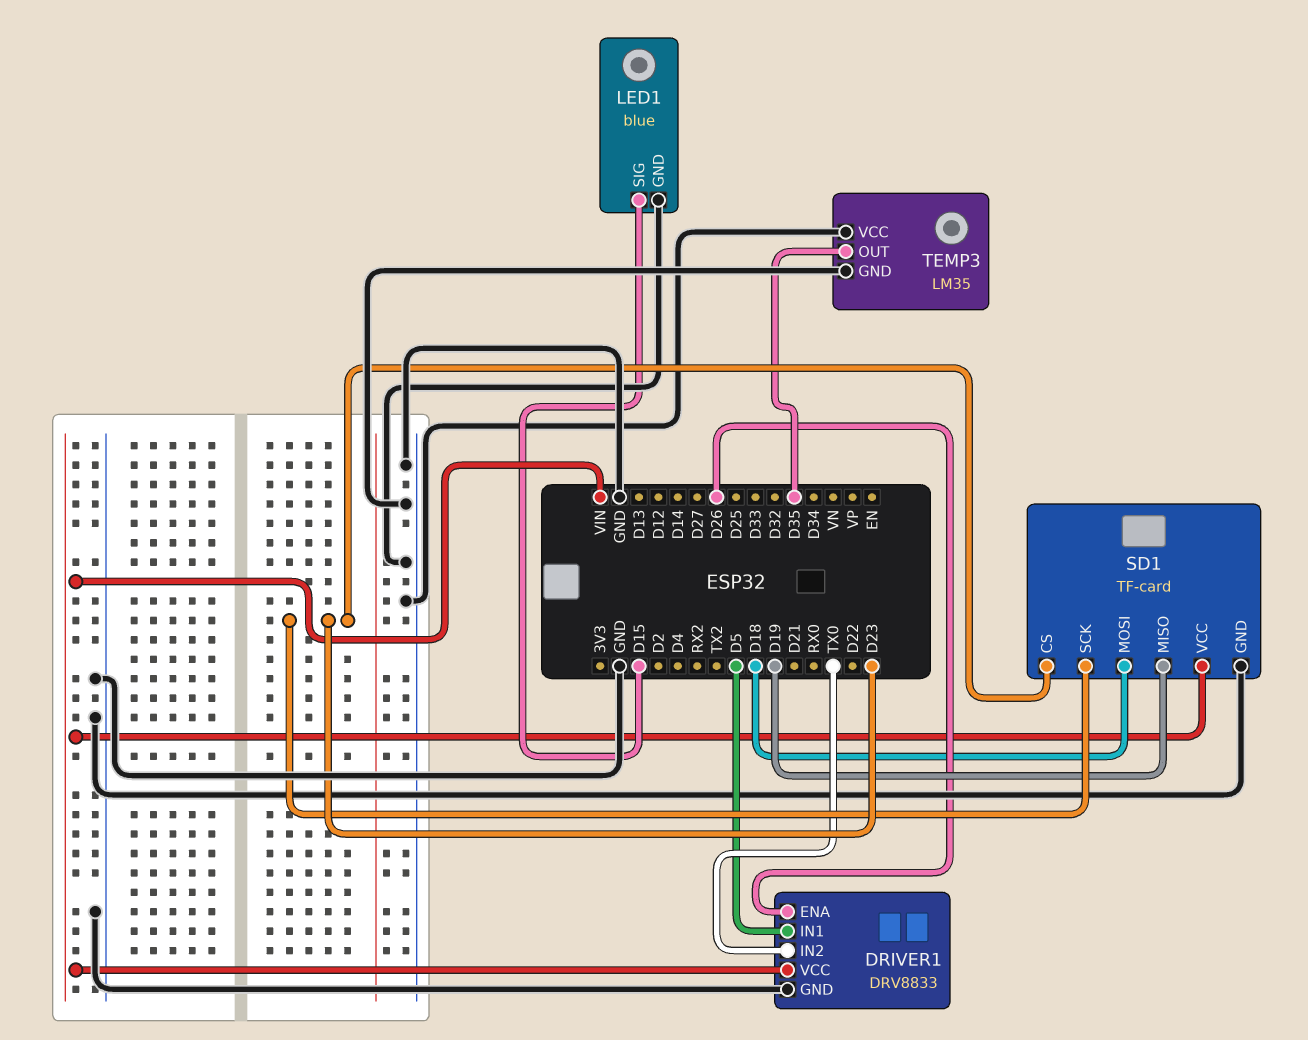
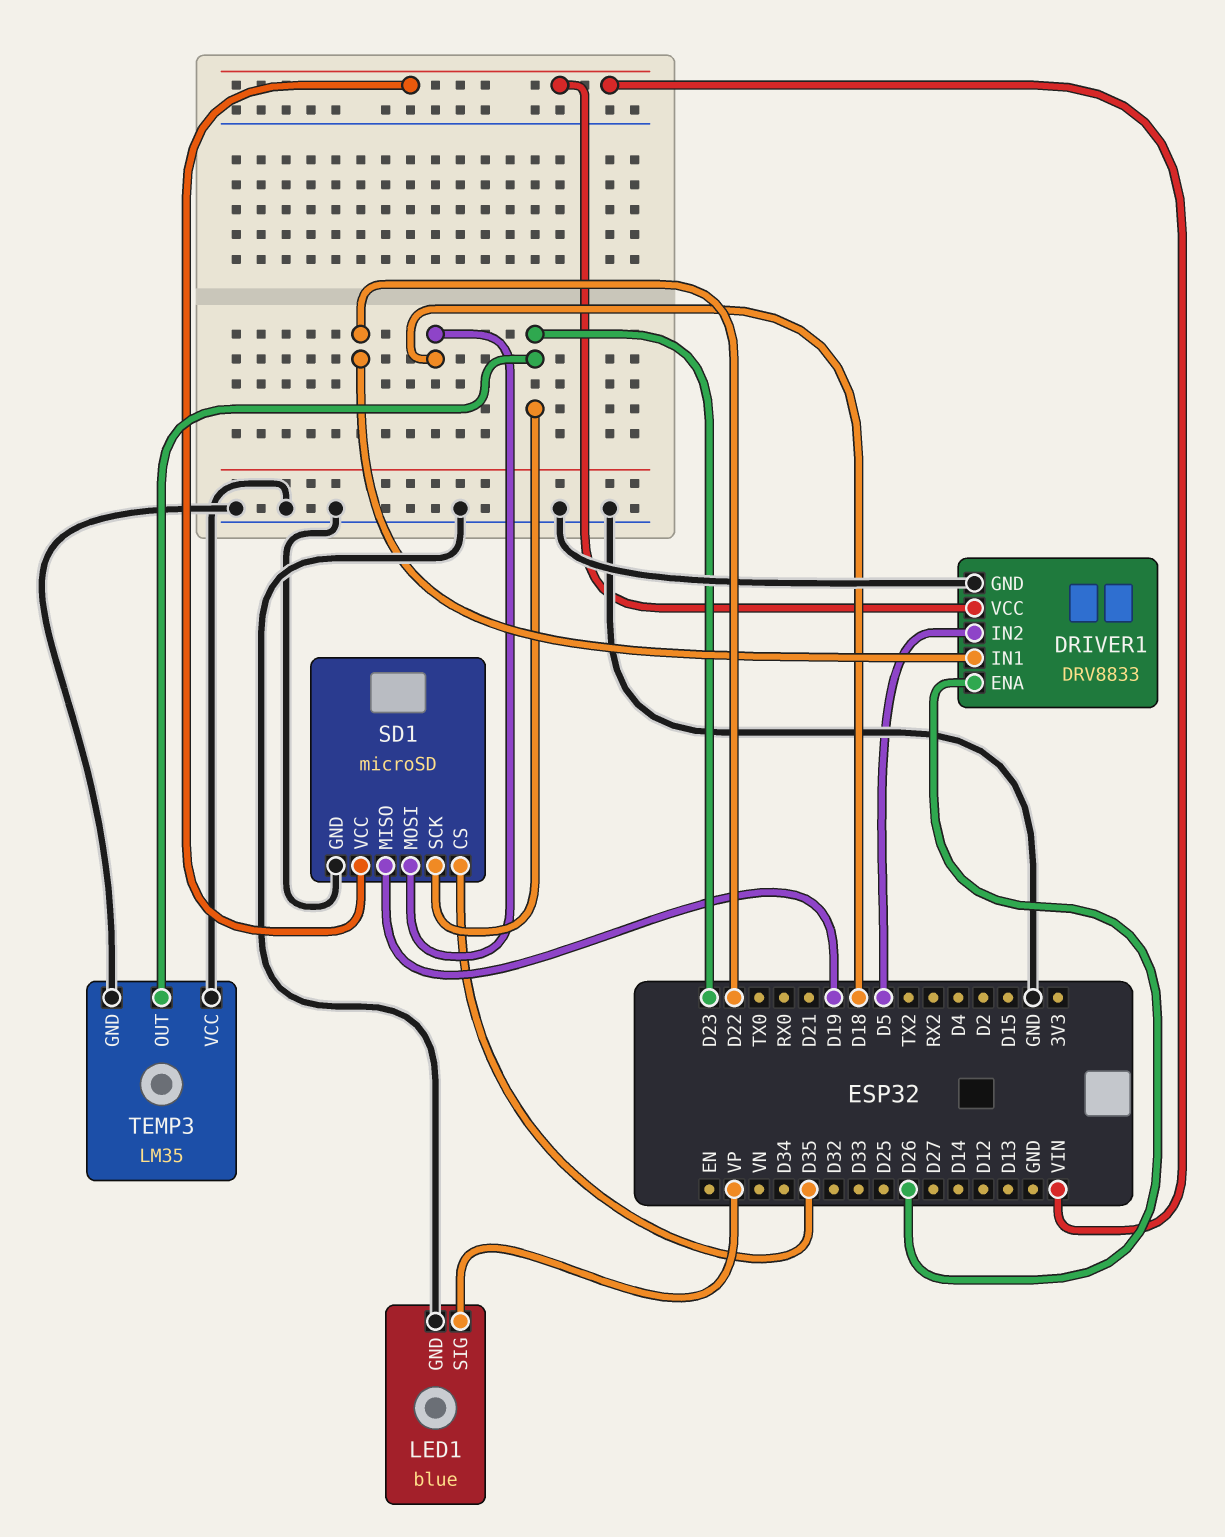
DRIVER1 pin IN1: D5 -> D22
DRIVER1 pin IN2: TX0 -> D5
LED1 pin SIG: D15 -> VP
SD1: TF-card -> microSD
SD1 pin CS: D23 -> D35
TEMP3 pin OUT: D35 -> D23

